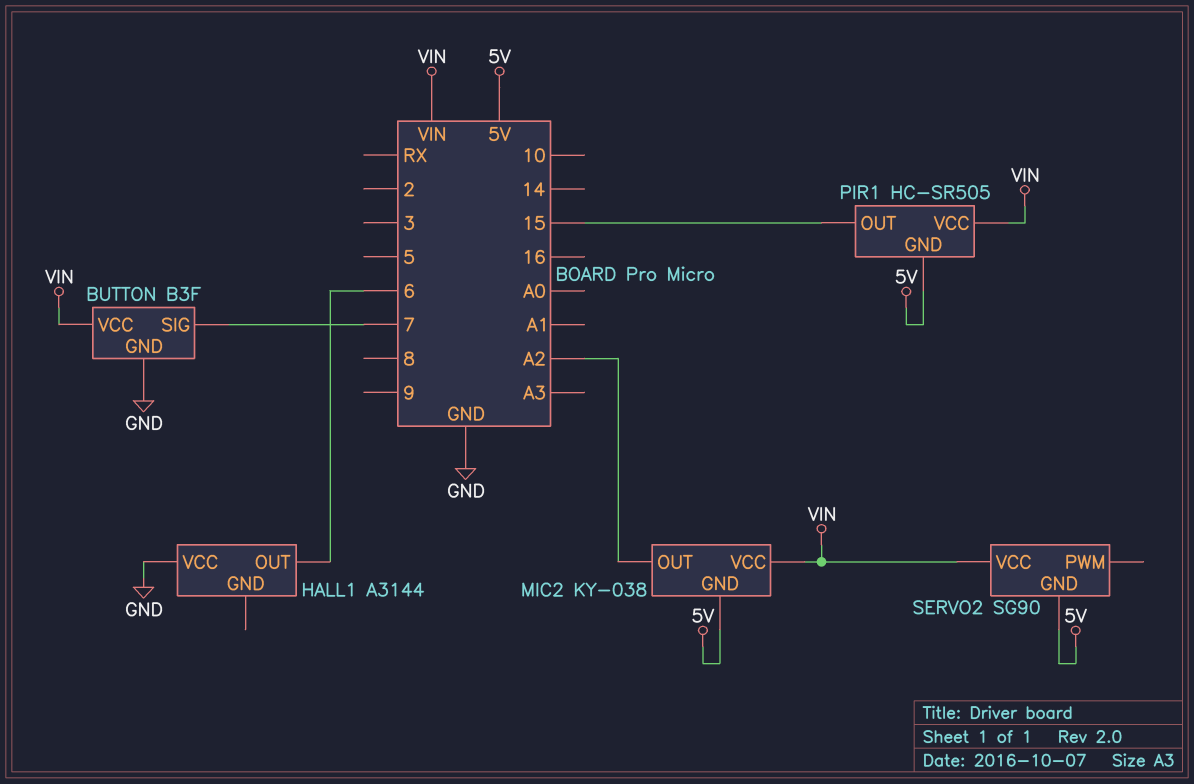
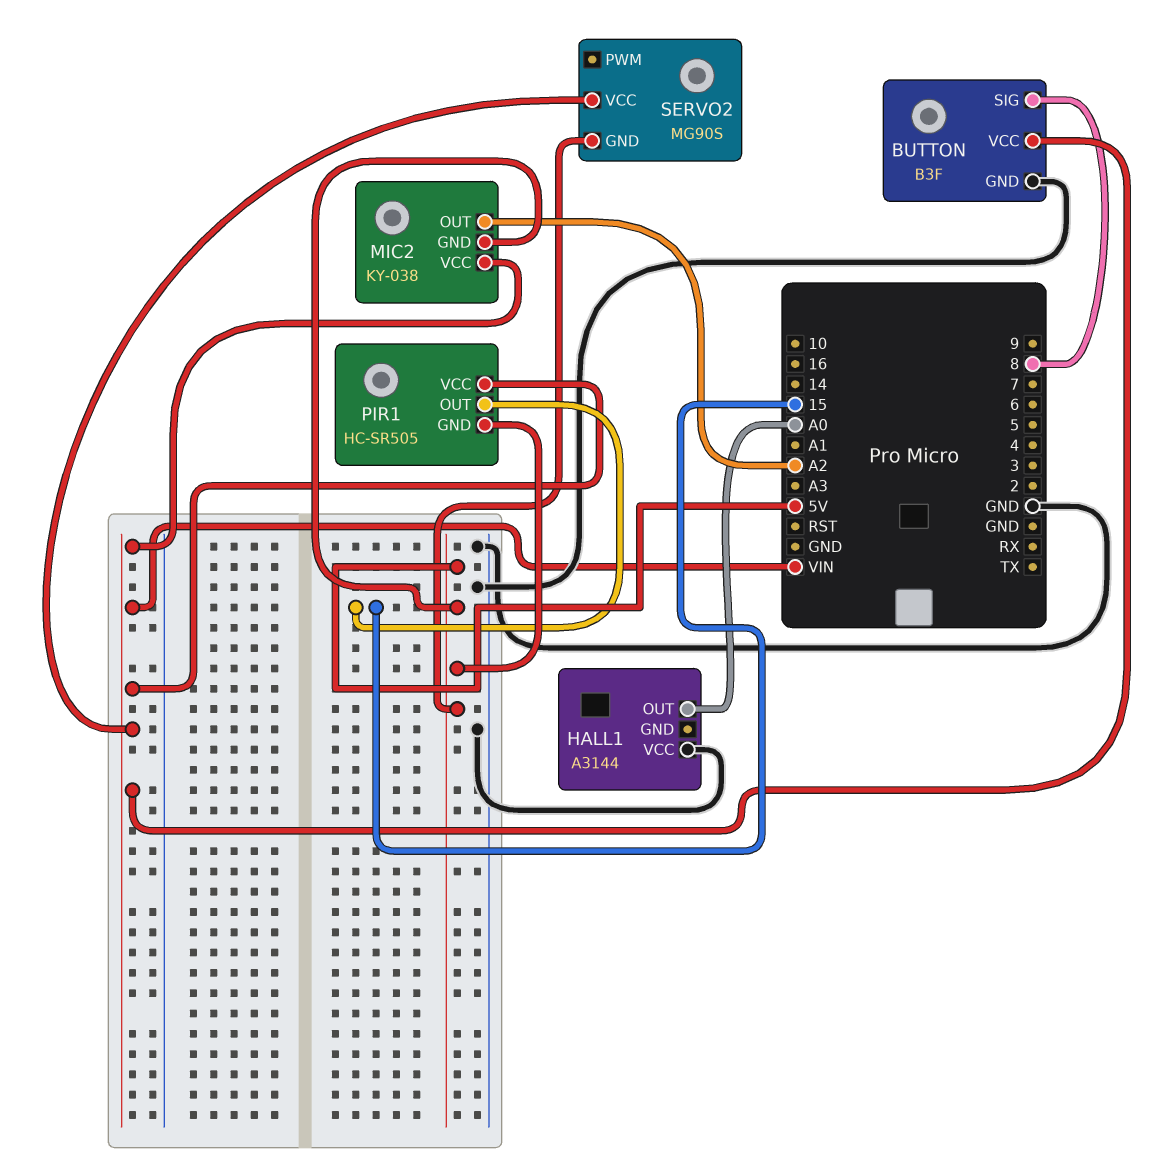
BUTTON pin SIG: 7 -> 8
HALL1 pin OUT: 6 -> A0
SERVO2: SG90 -> MG90S

